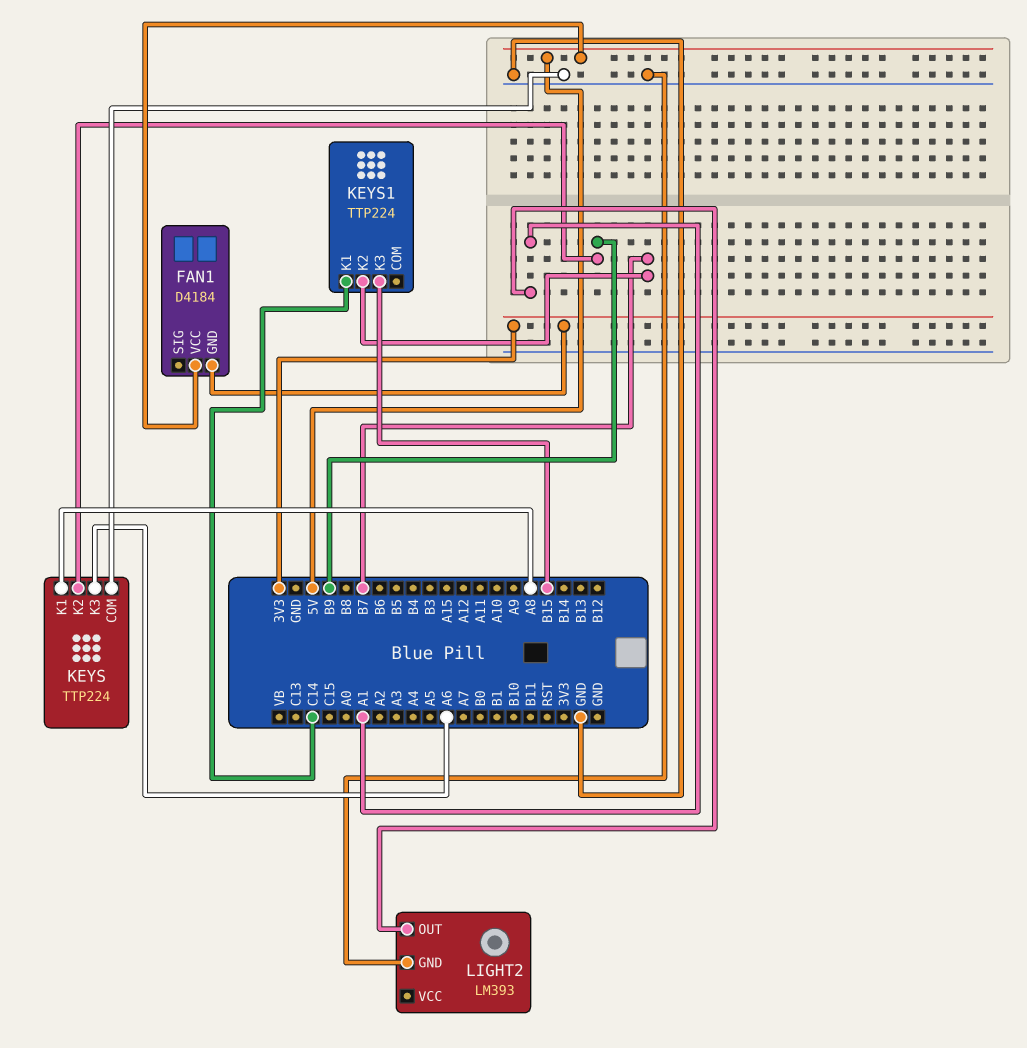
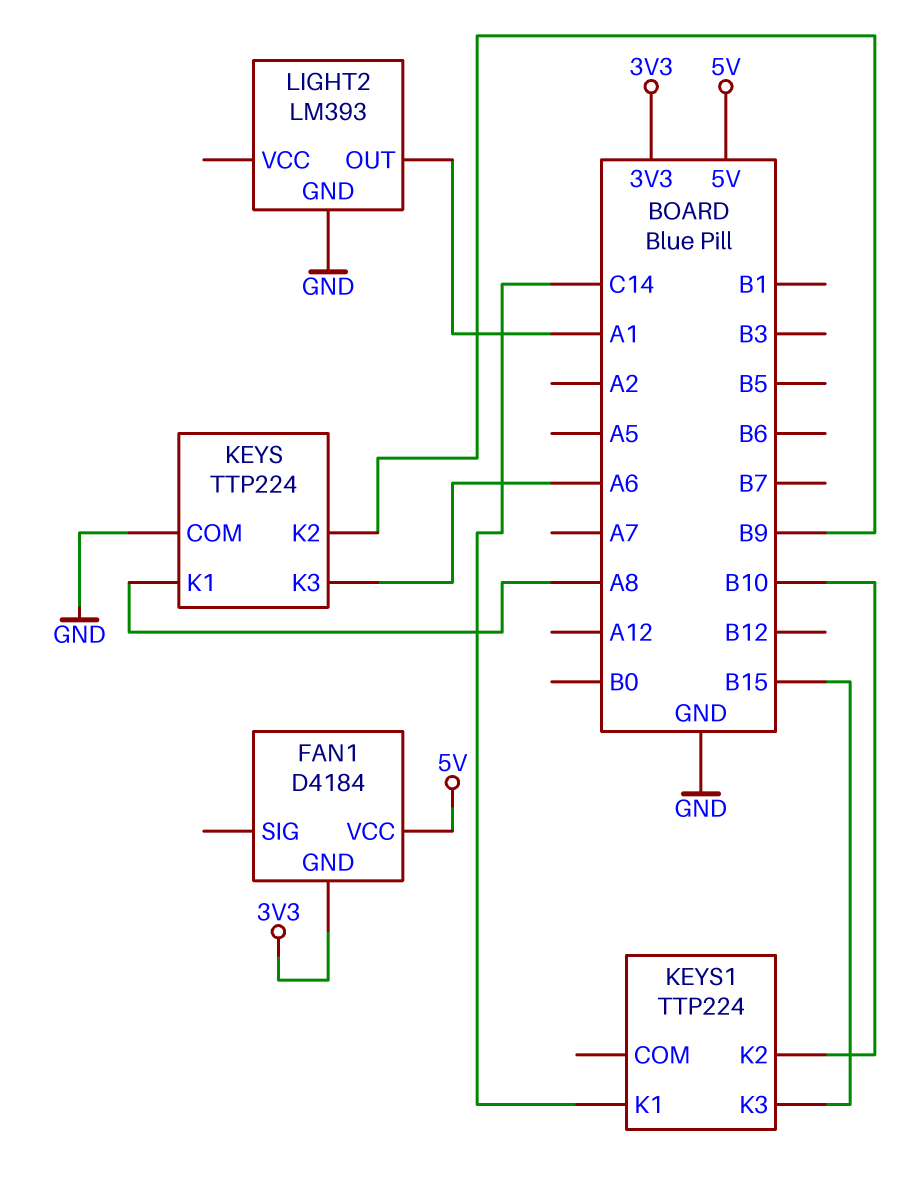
KEYS1 pin K2: B7 -> B10

